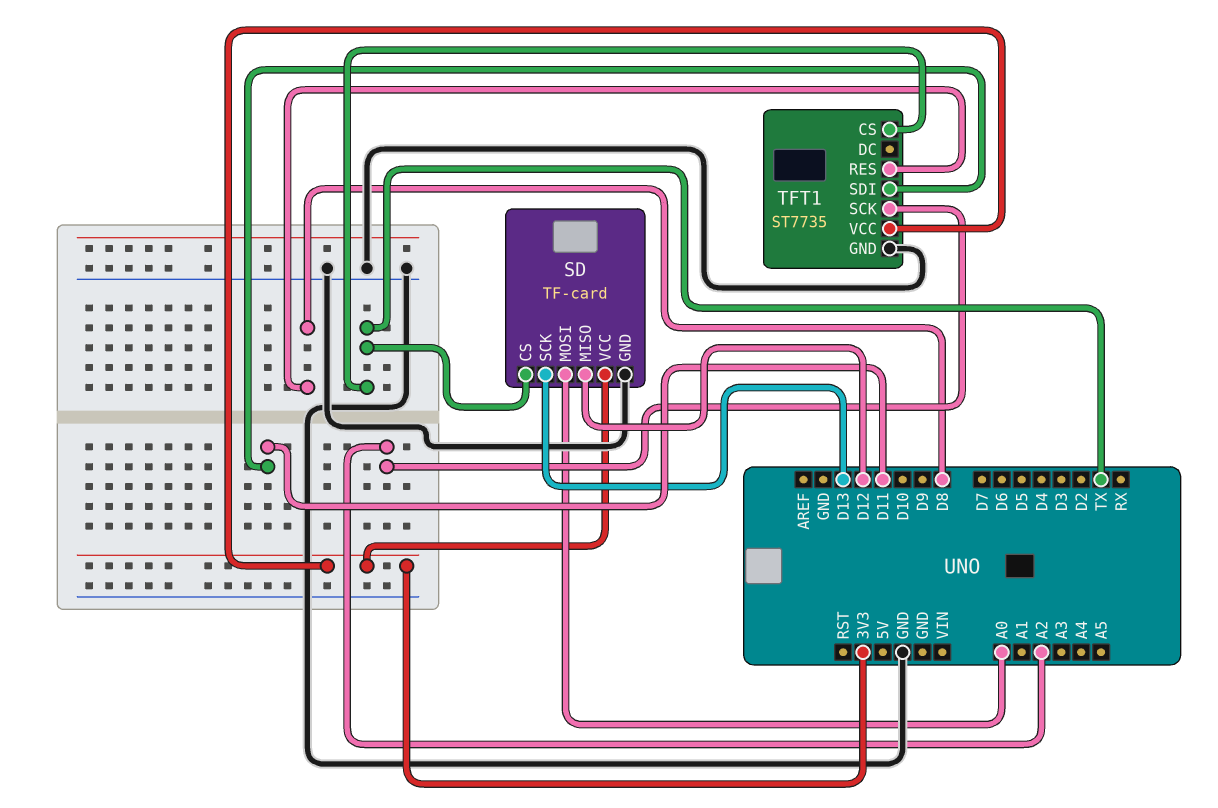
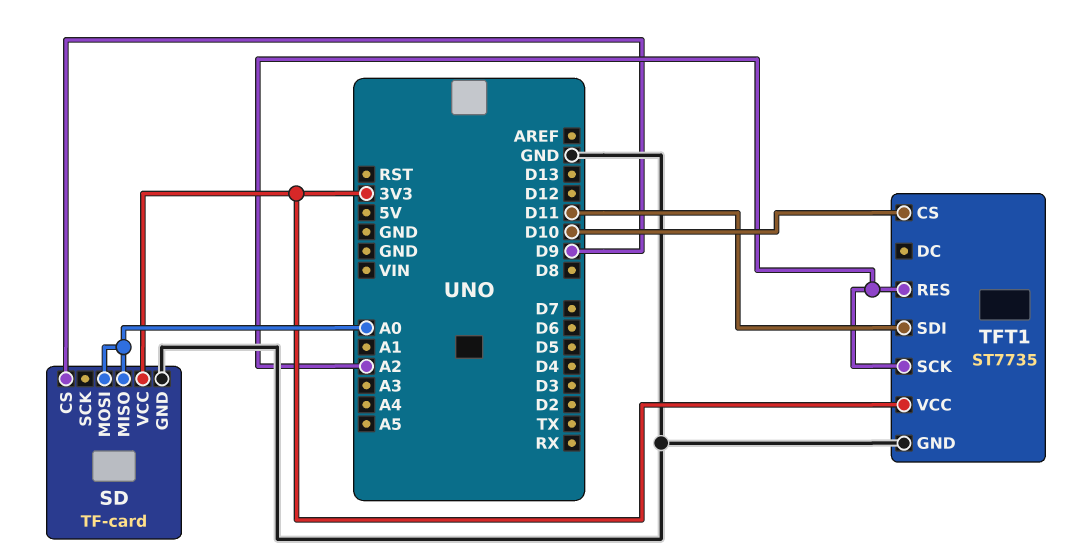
SD pin CS: TX -> D9
SD pin MISO: D12 -> A0
SD pin SCK: D13 -> none
TFT1 pin CS: TX -> D10
TFT1 pin RES: D8 -> A2

